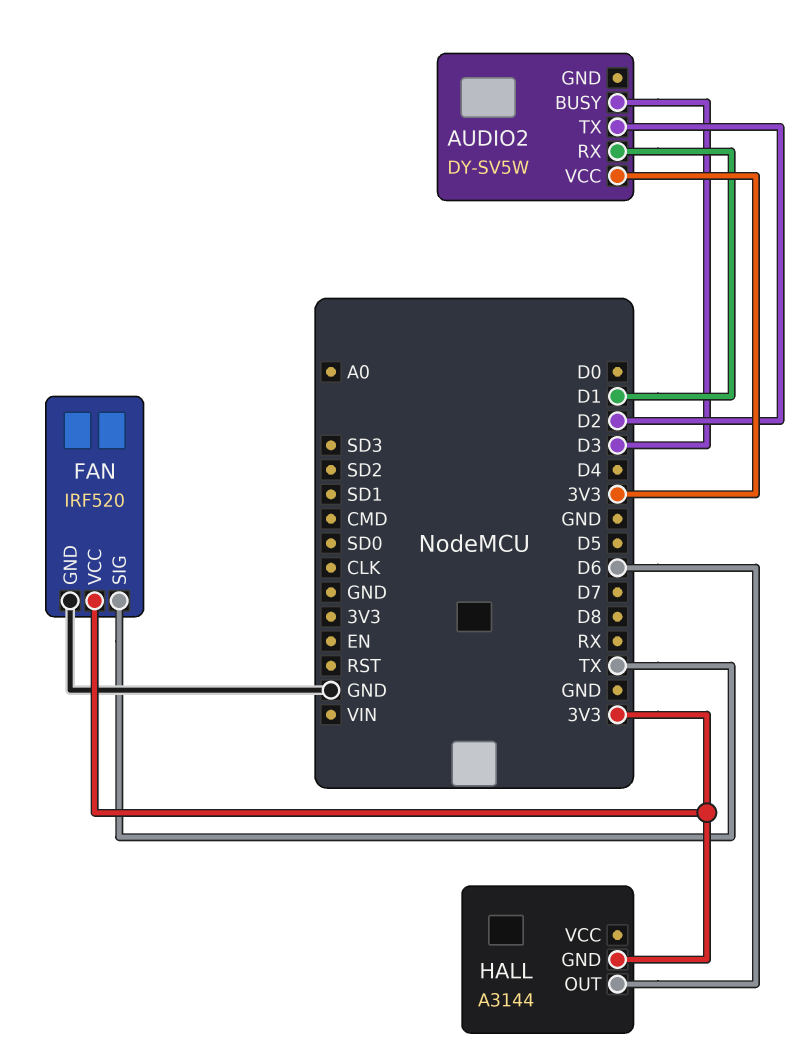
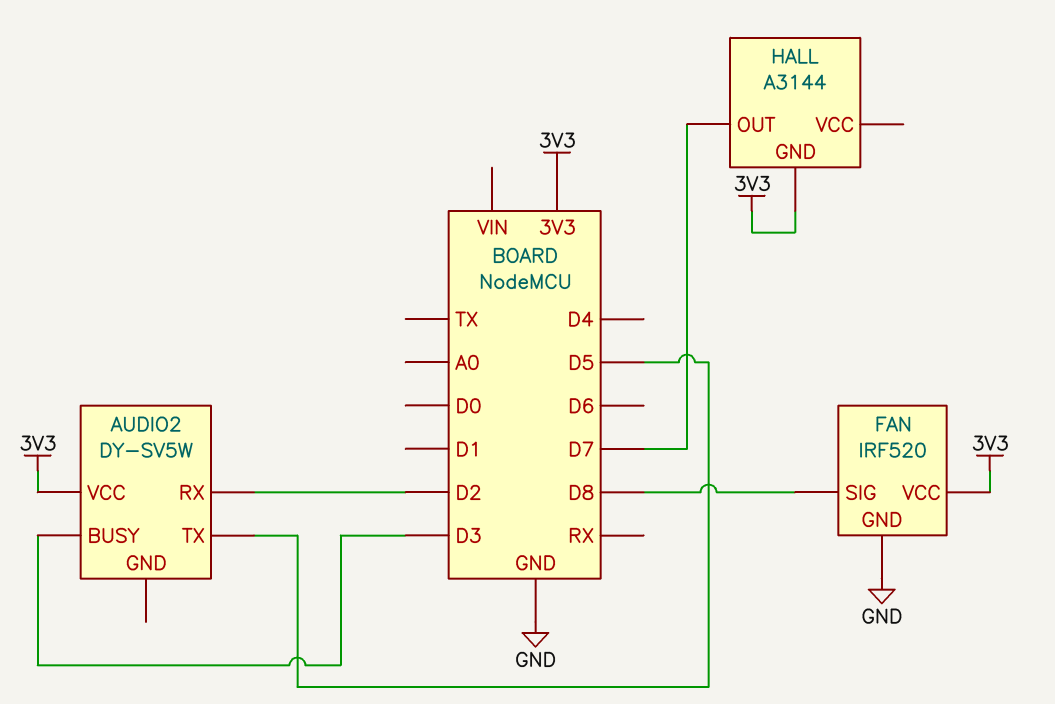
AUDIO2 pin RX: D1 -> D2
AUDIO2 pin TX: D2 -> D5
FAN pin SIG: TX -> D8
HALL pin OUT: D6 -> D7

